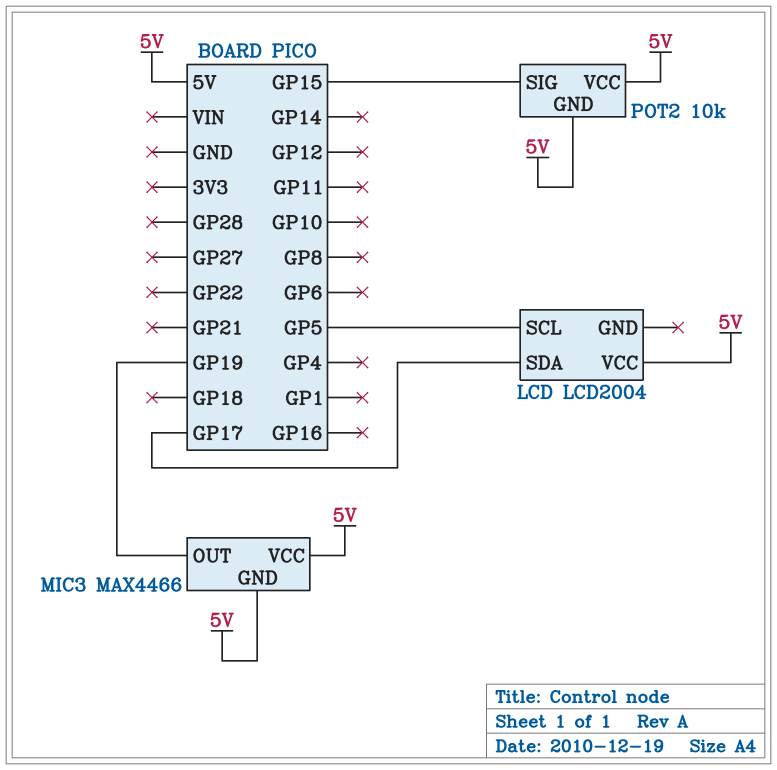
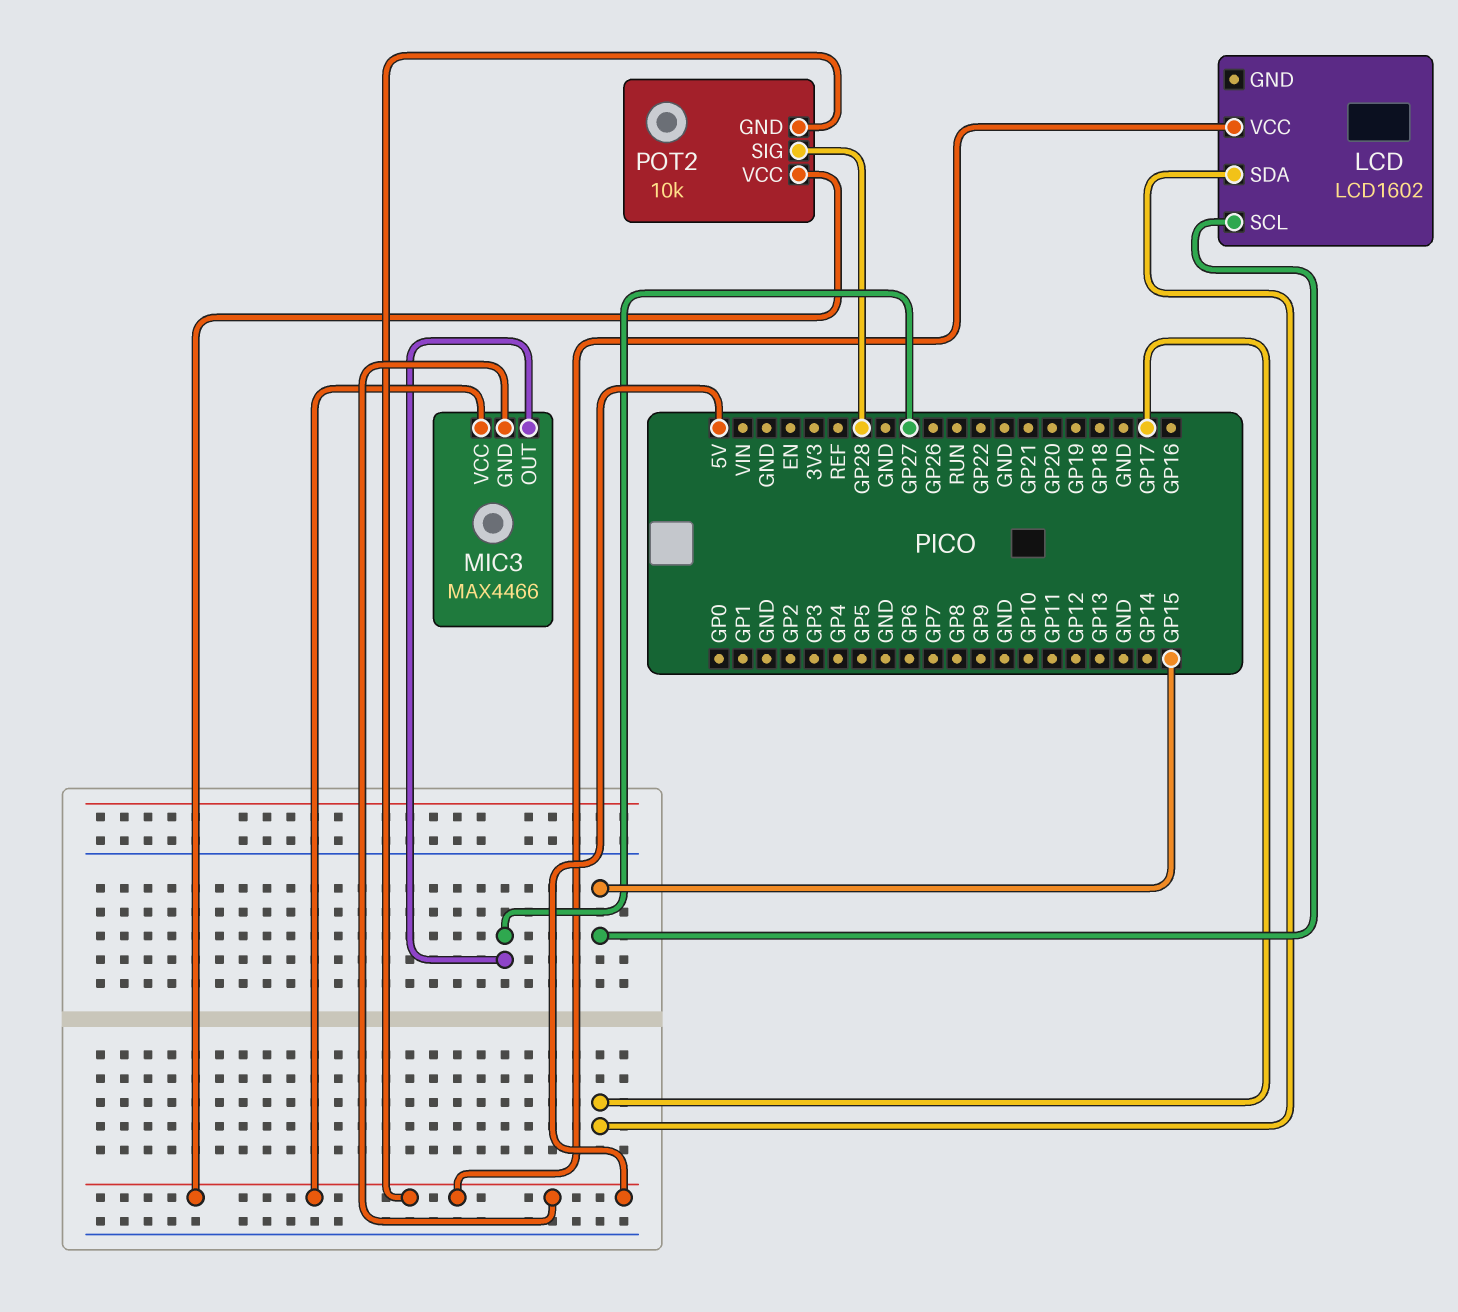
LCD: LCD2004 -> LCD1602
LCD pin SCL: GP5 -> GP15
MIC3 pin OUT: GP19 -> GP27
POT2 pin SIG: GP15 -> GP28

